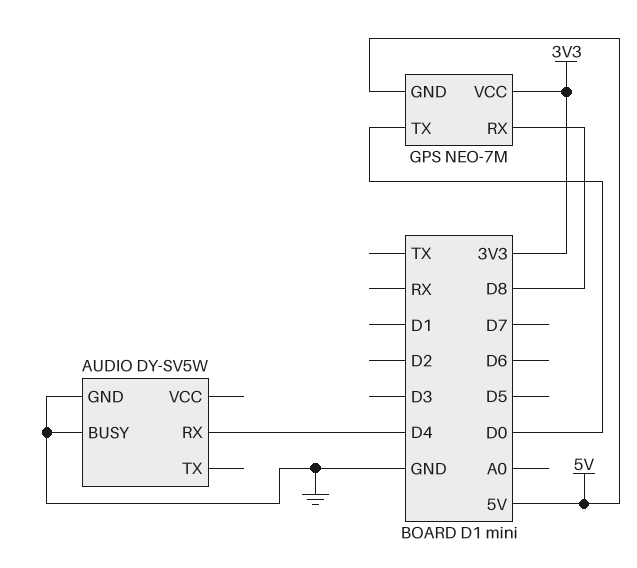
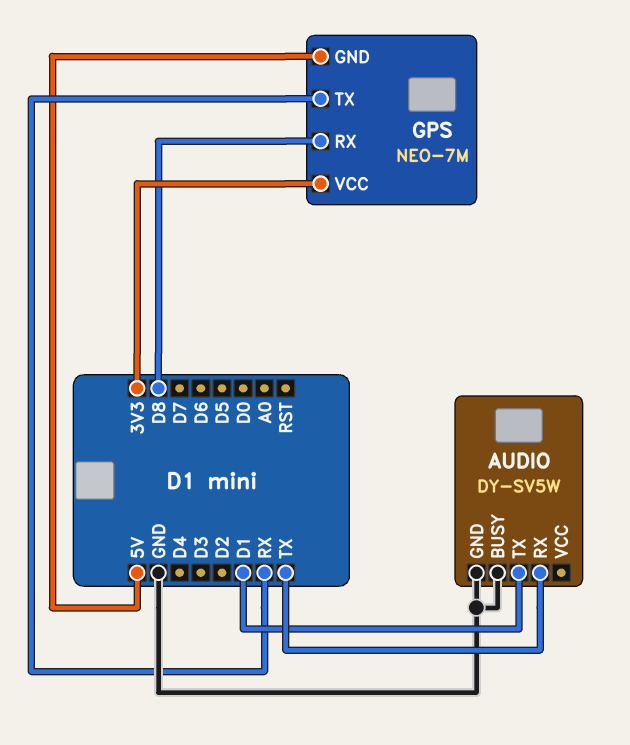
AUDIO pin RX: D4 -> TX
AUDIO pin TX: none -> D1
GPS pin TX: D0 -> RX

